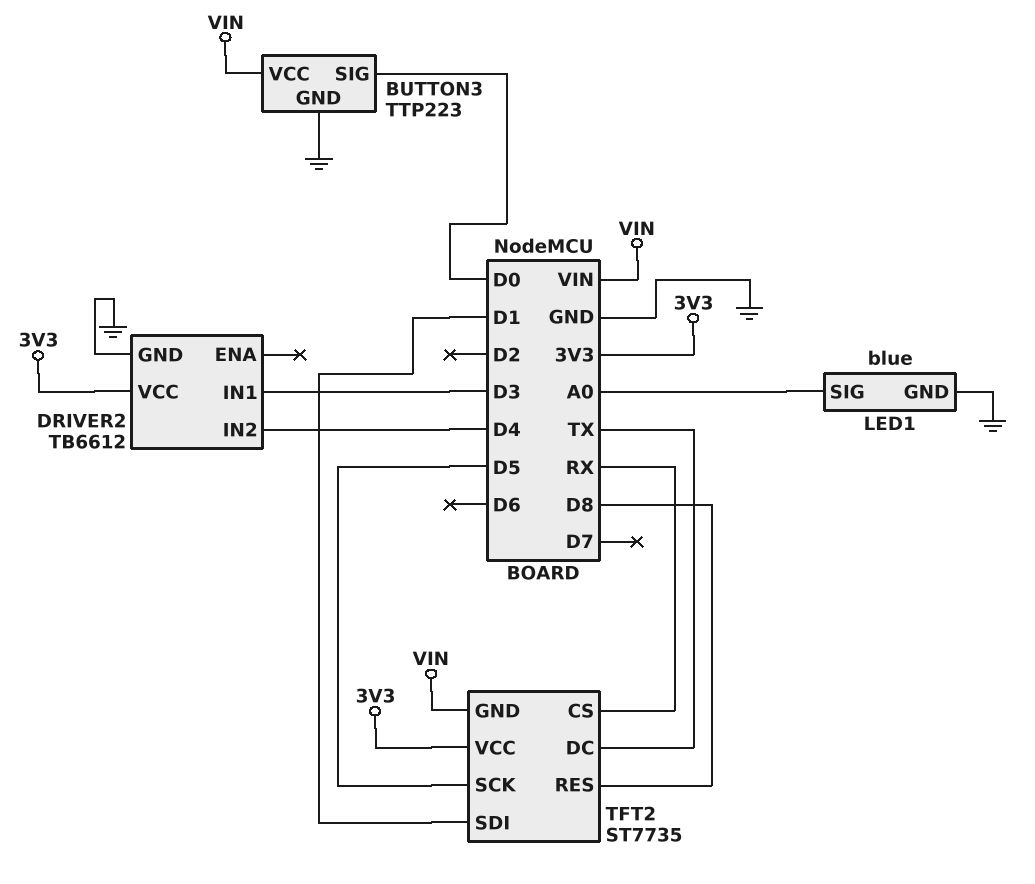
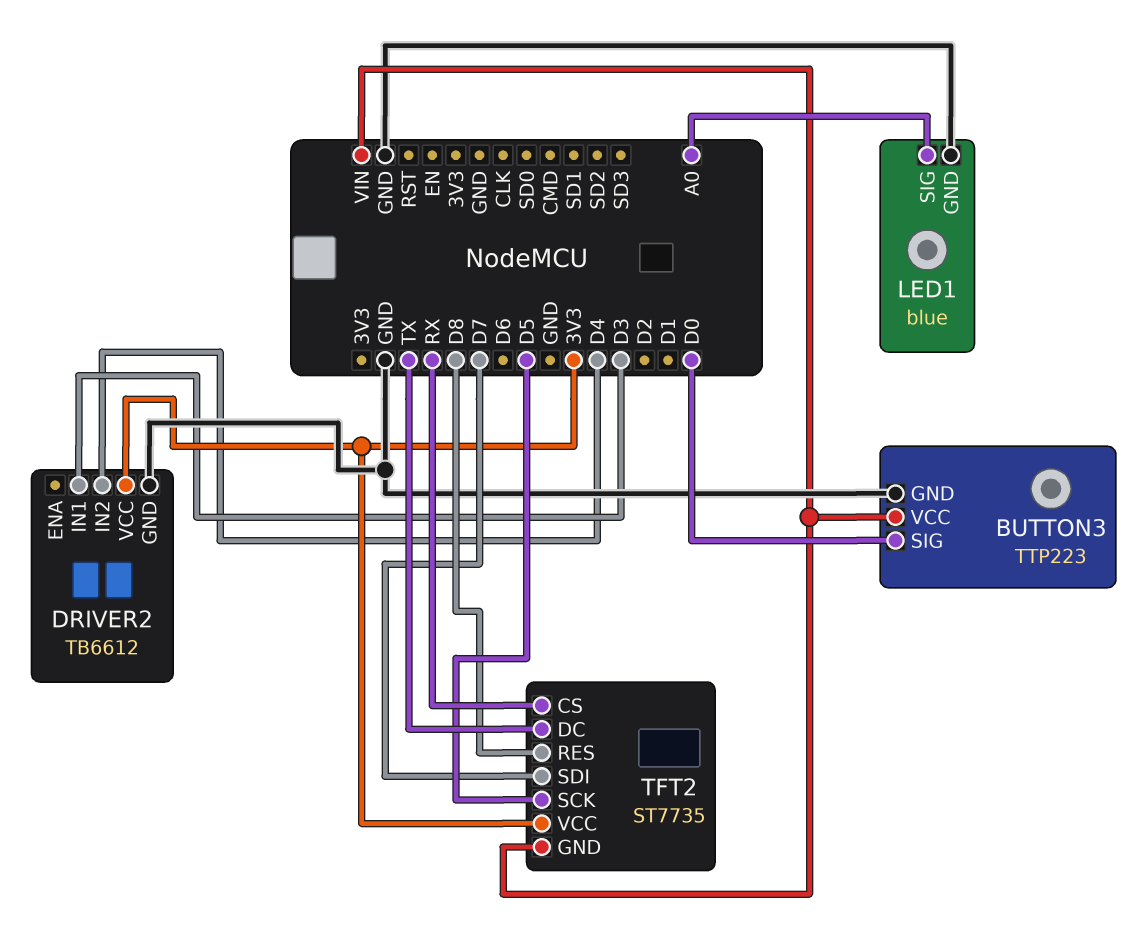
TFT2 pin SDI: D1 -> D7

